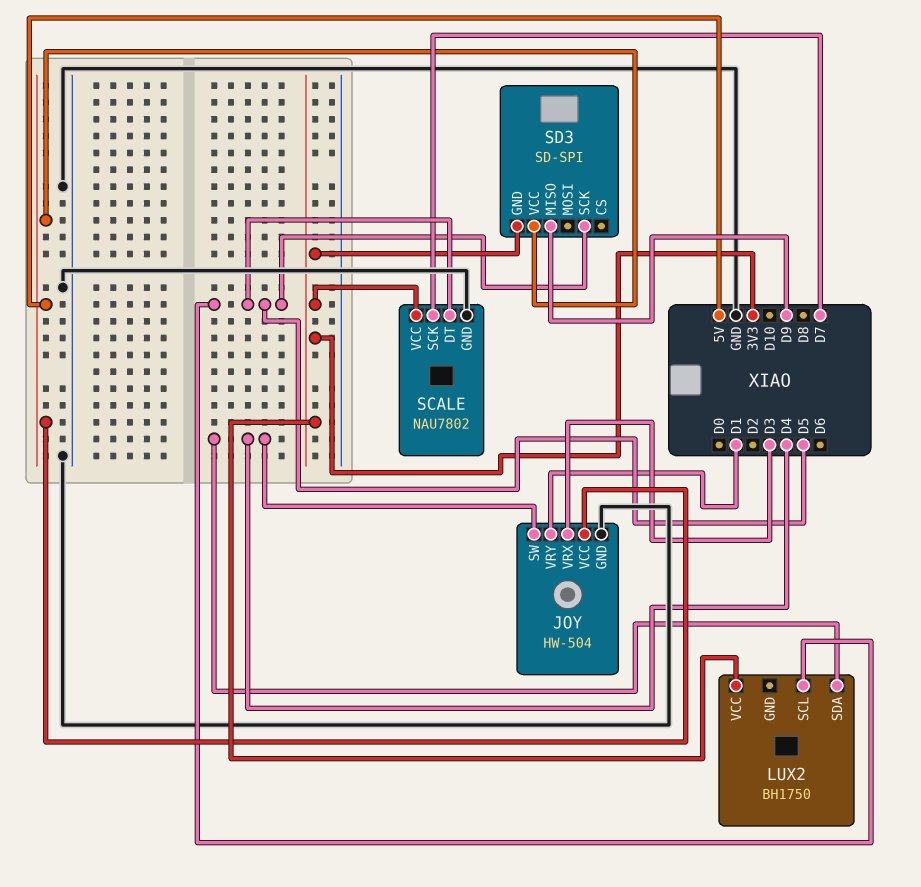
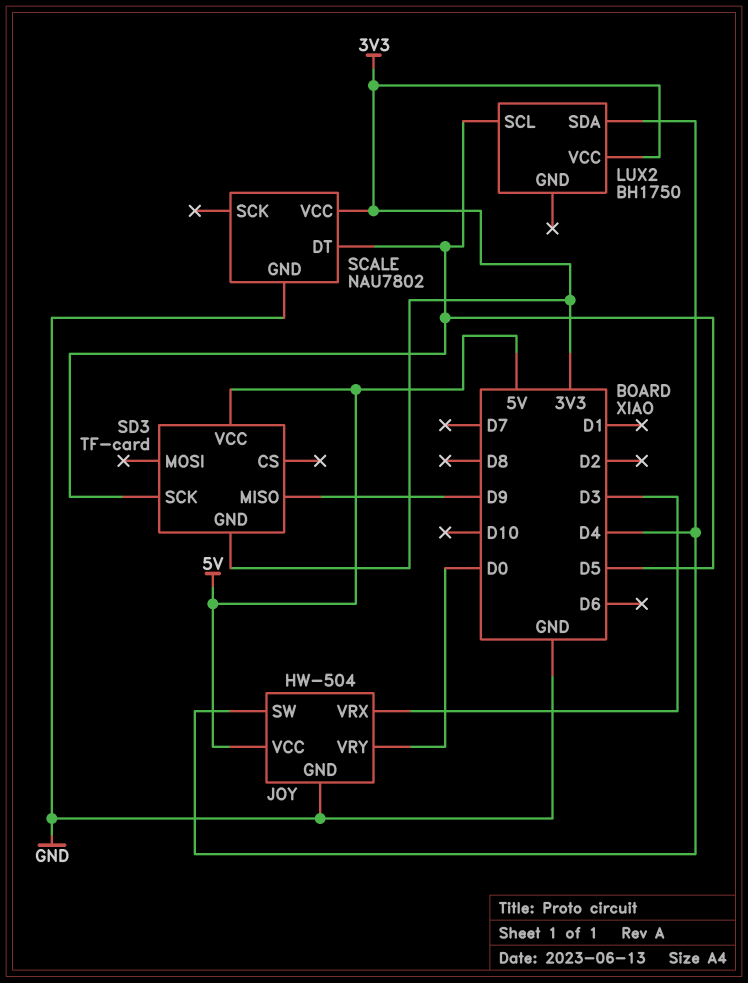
JOY pin VRY: D1 -> D0
SCALE pin SCK: D7 -> none
SD3: SD-SPI -> TF-card

